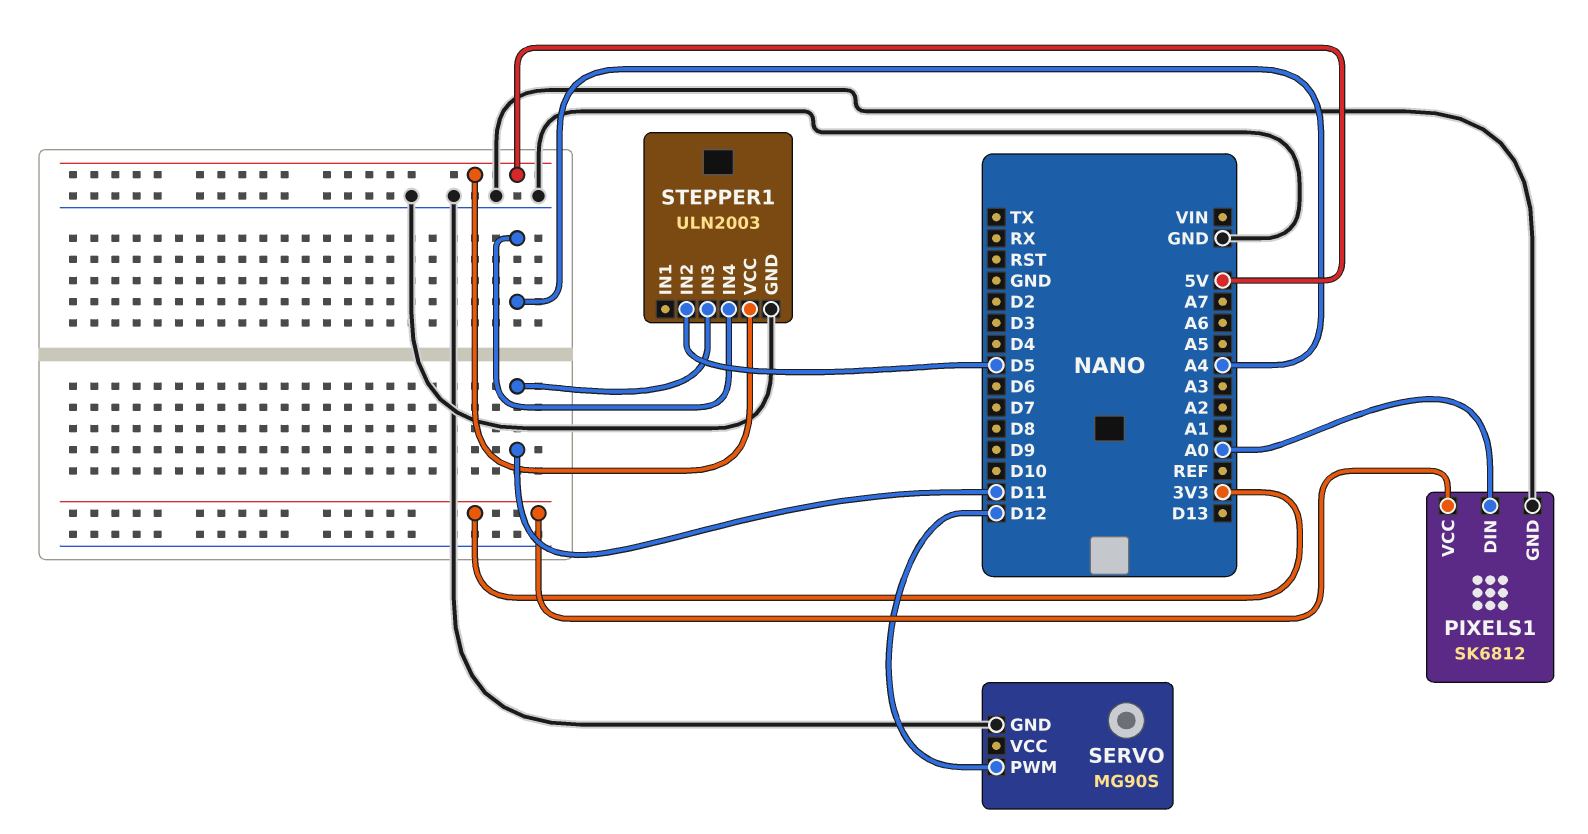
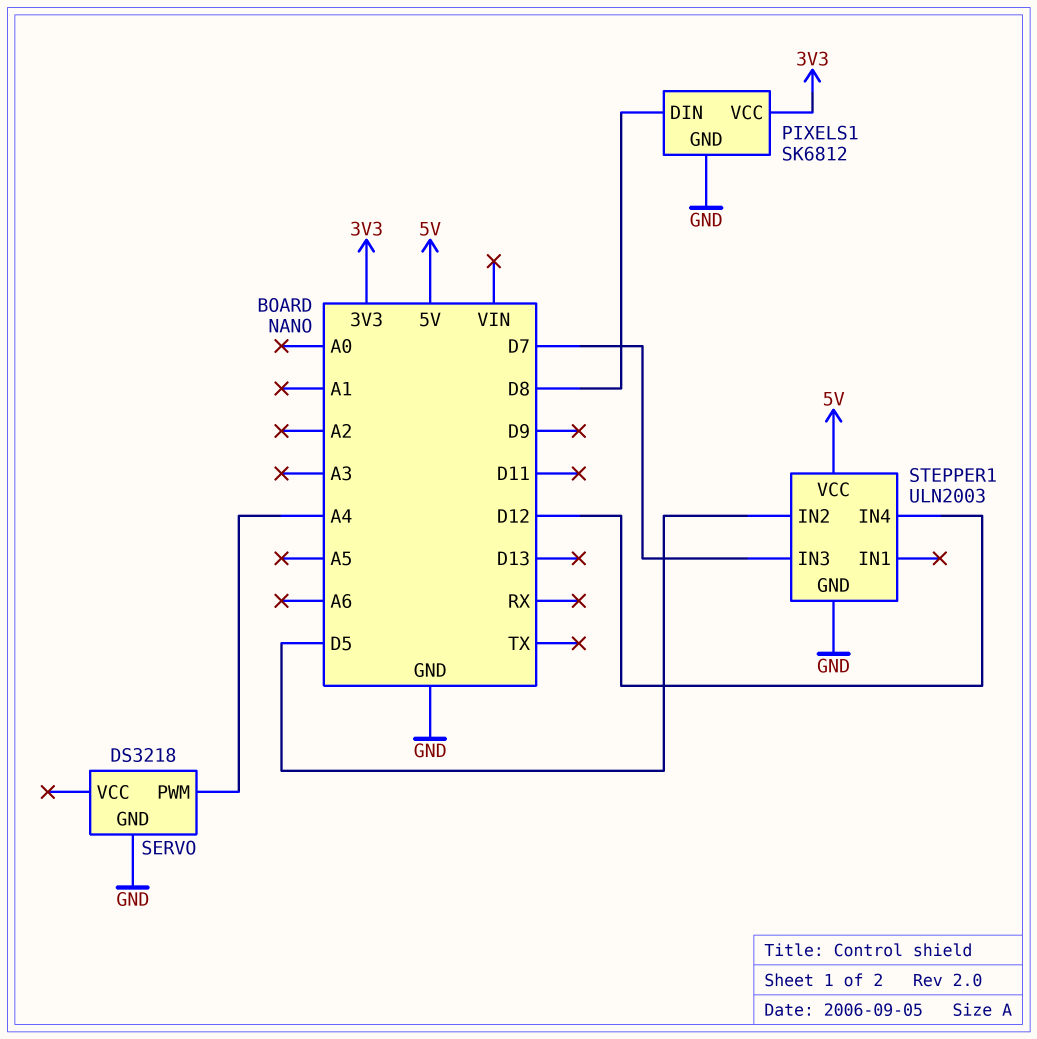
PIXELS1 pin DIN: A0 -> D8
SERVO: MG90S -> DS3218
SERVO pin PWM: D12 -> A4
STEPPER1 pin IN3: D11 -> D7
STEPPER1 pin IN4: A4 -> D12

